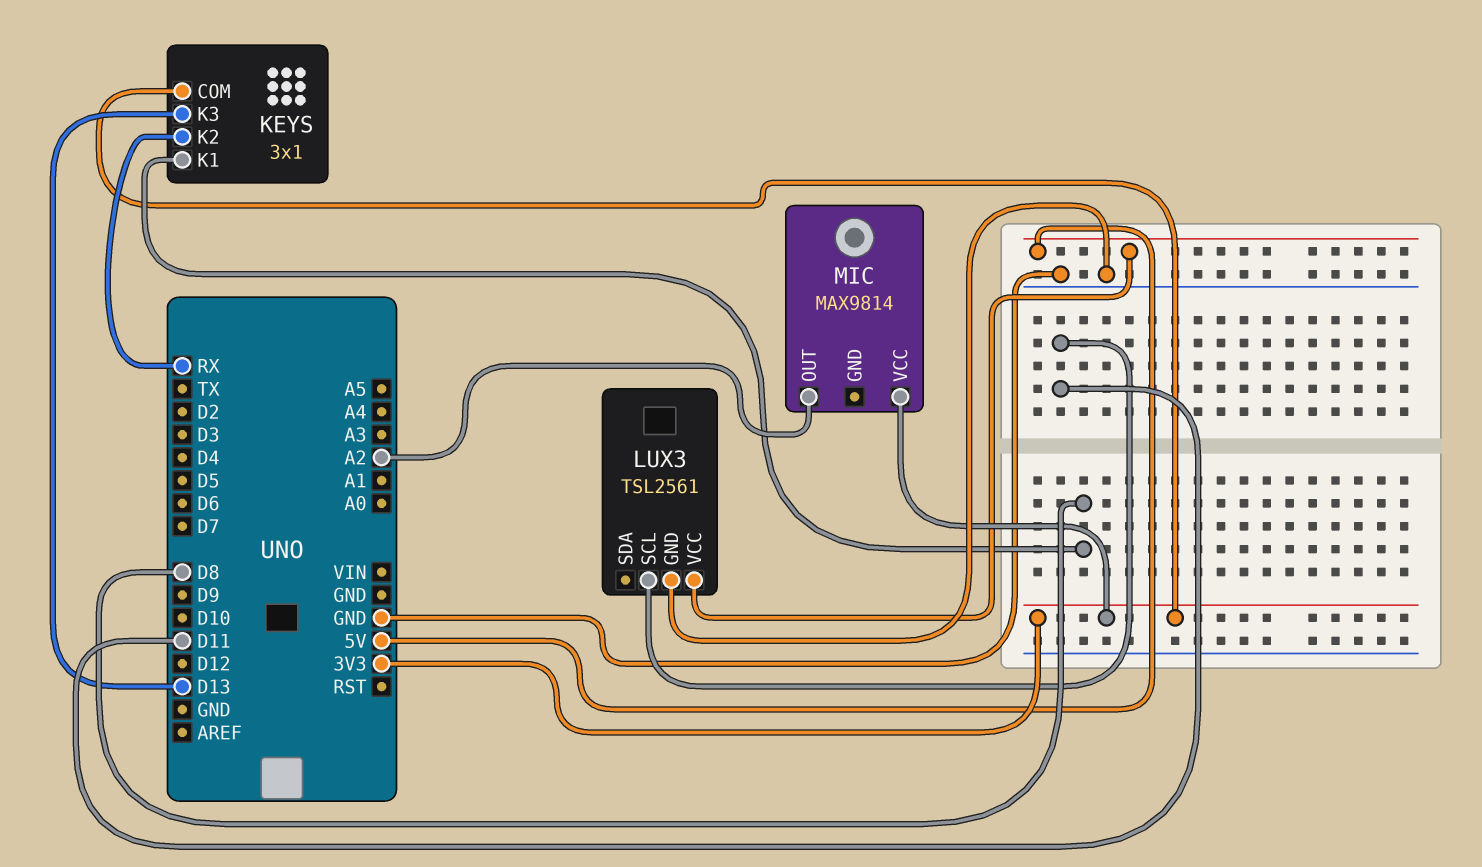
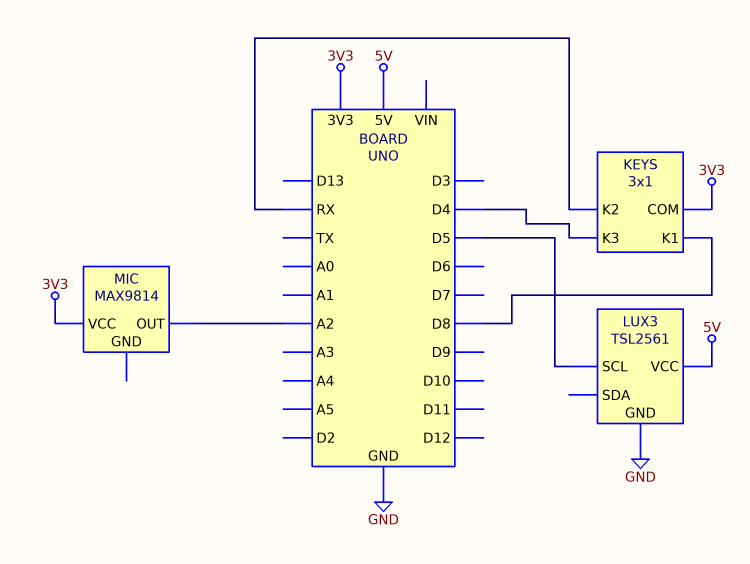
KEYS pin K3: D13 -> D4
LUX3 pin SCL: D11 -> D5

